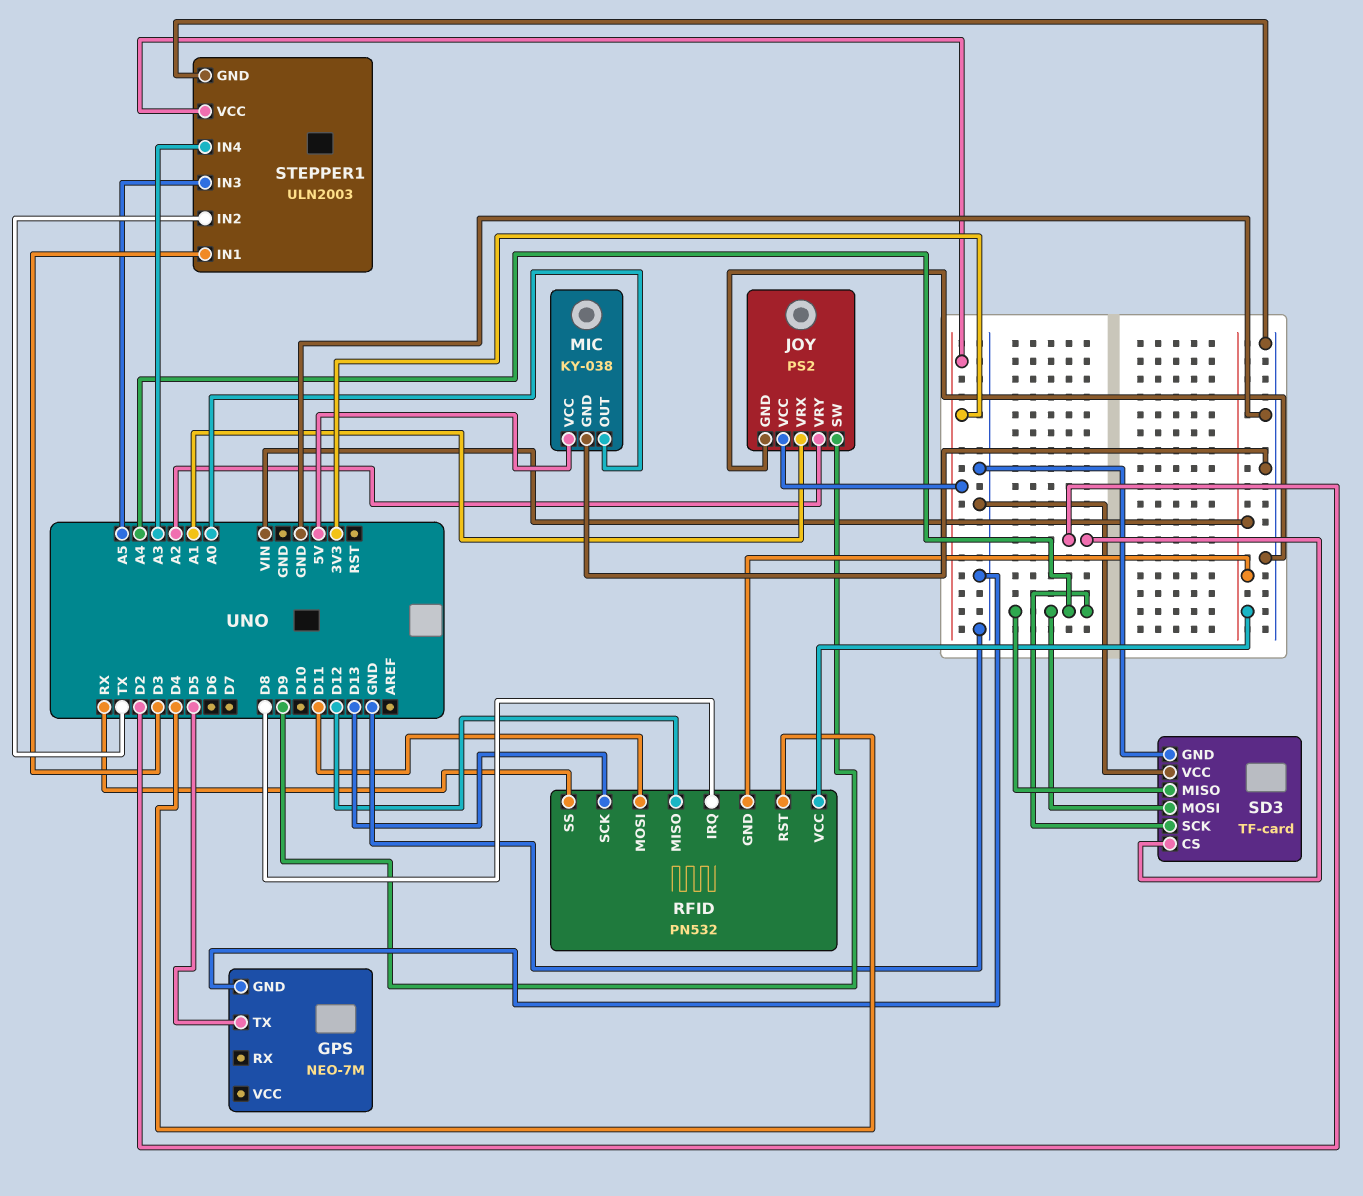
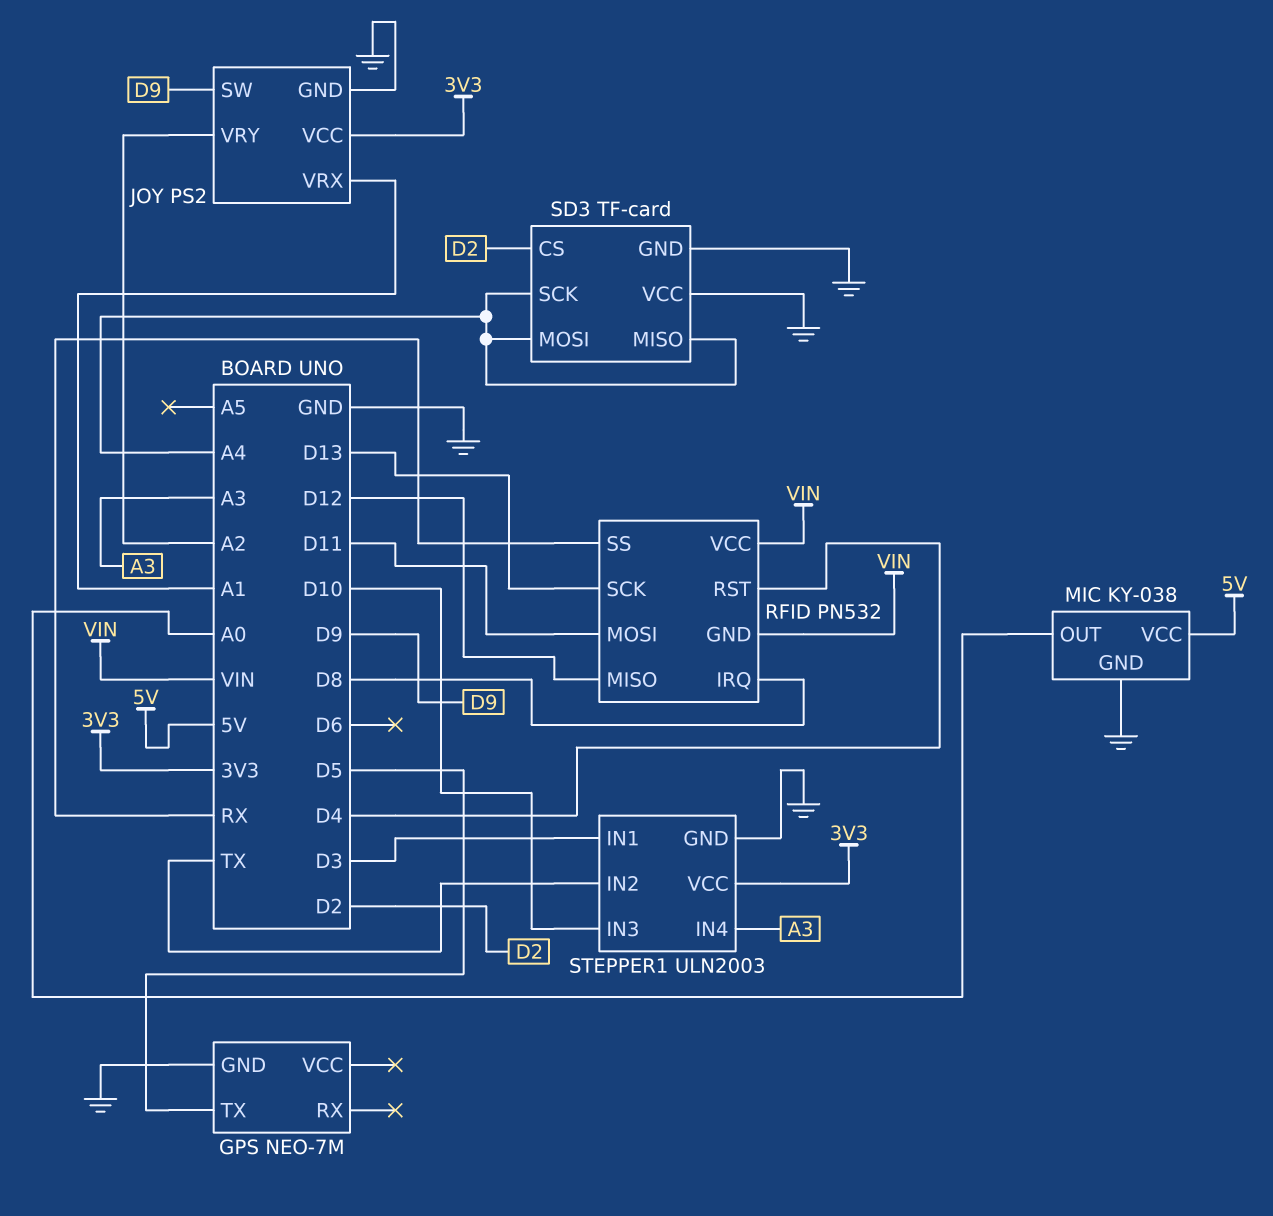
STEPPER1 pin IN3: A5 -> D10

